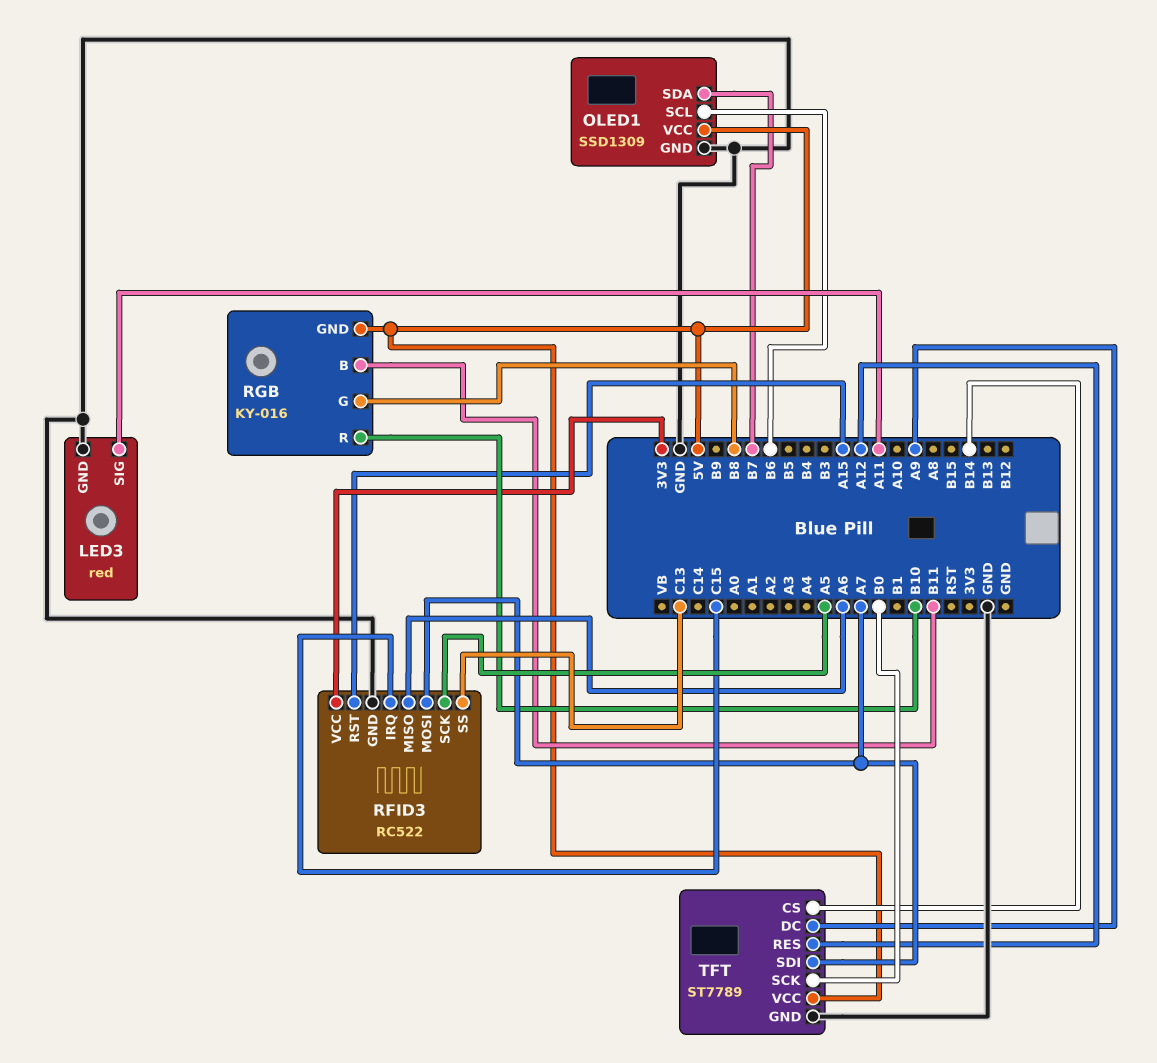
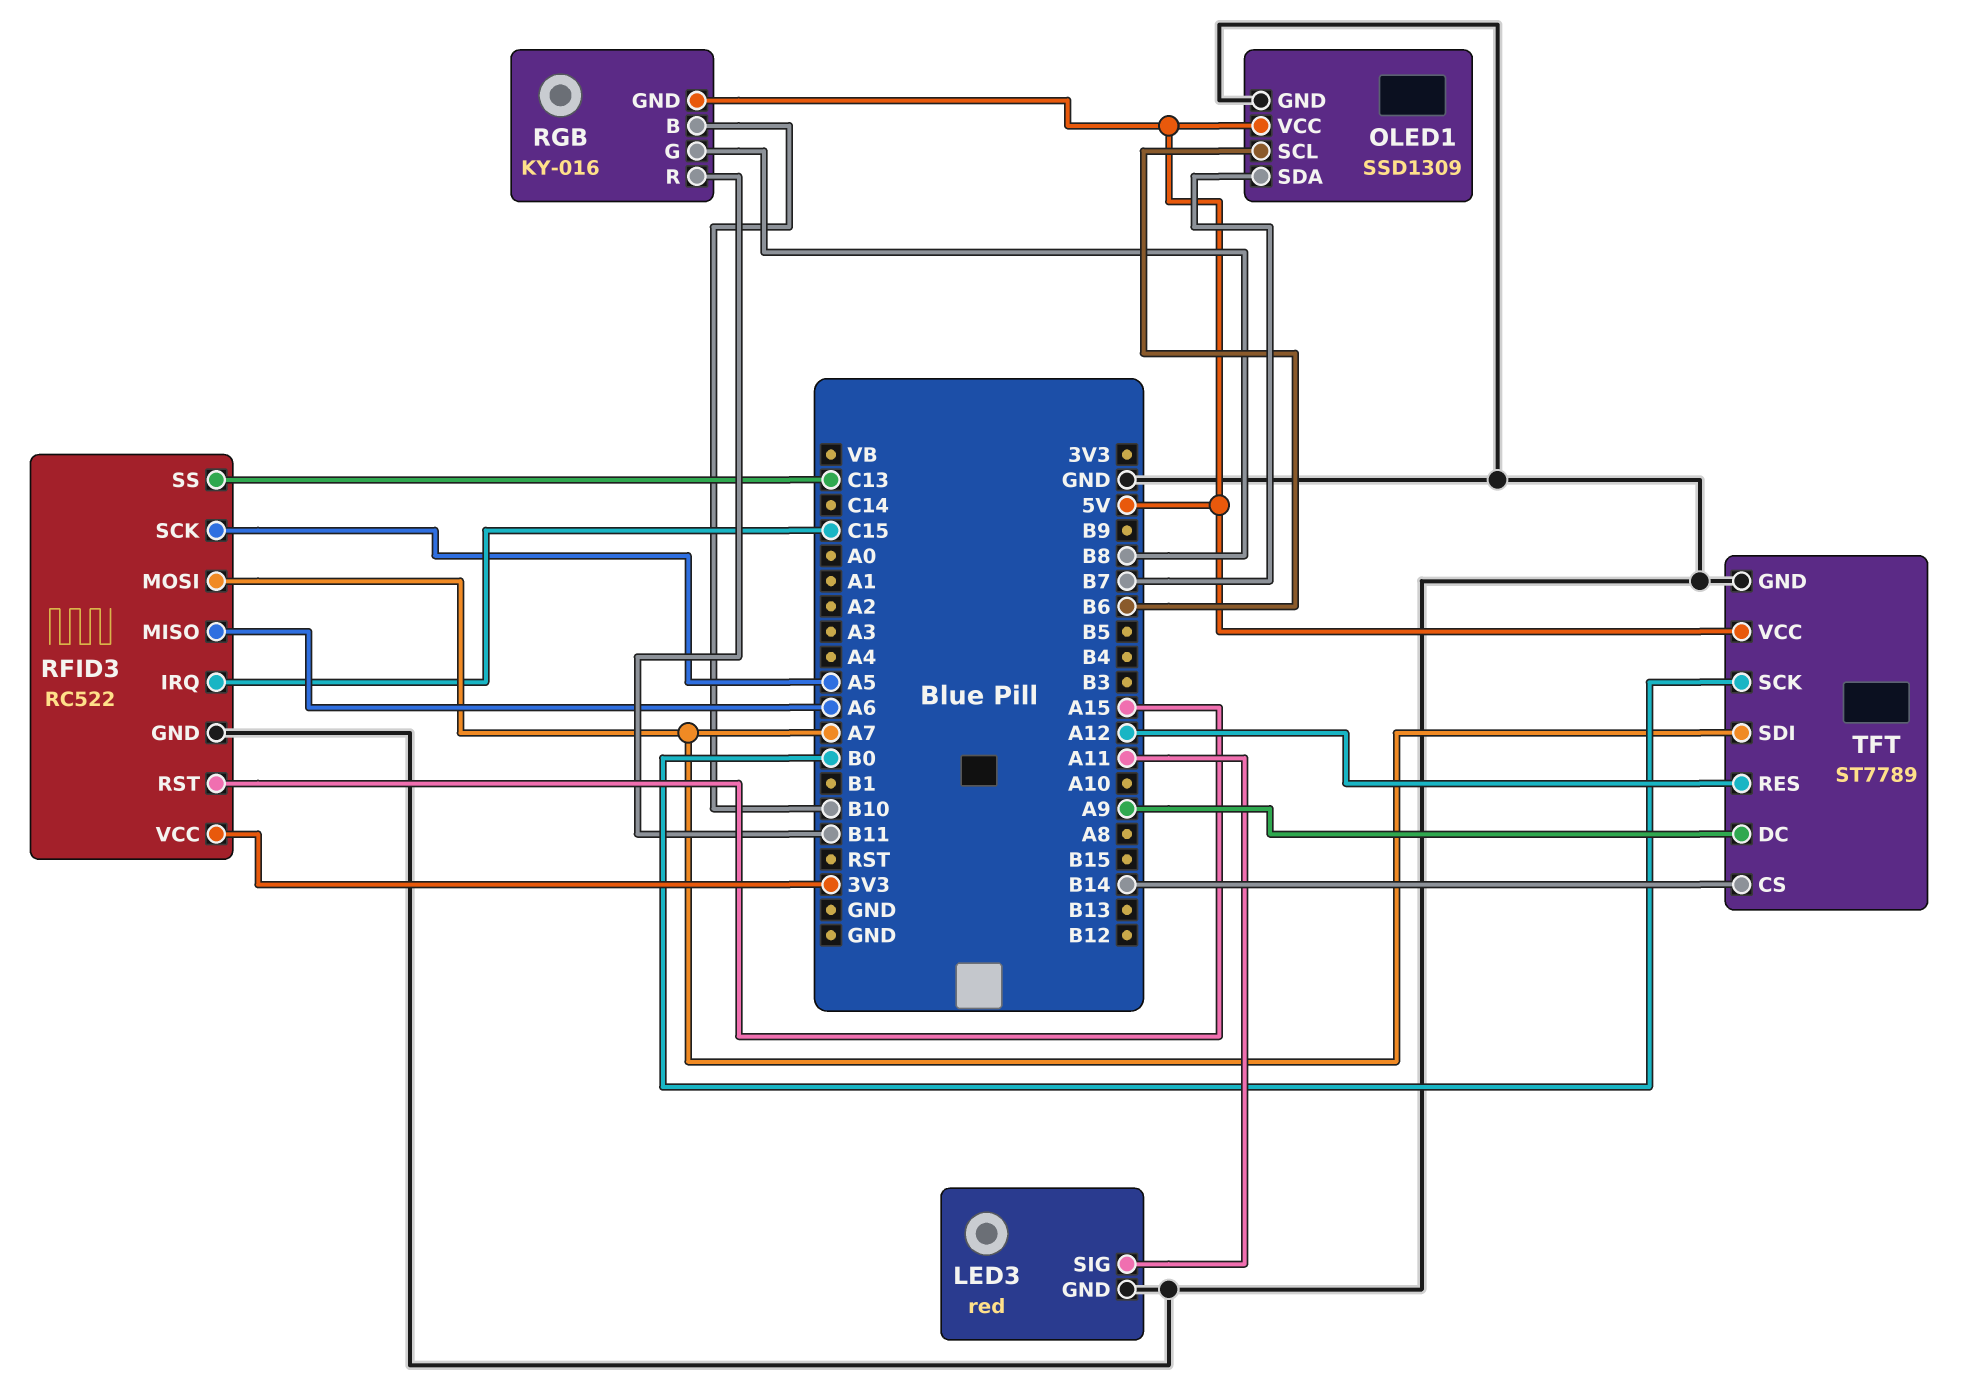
RGB pin B: B11 -> B10
RGB pin R: B10 -> B11

